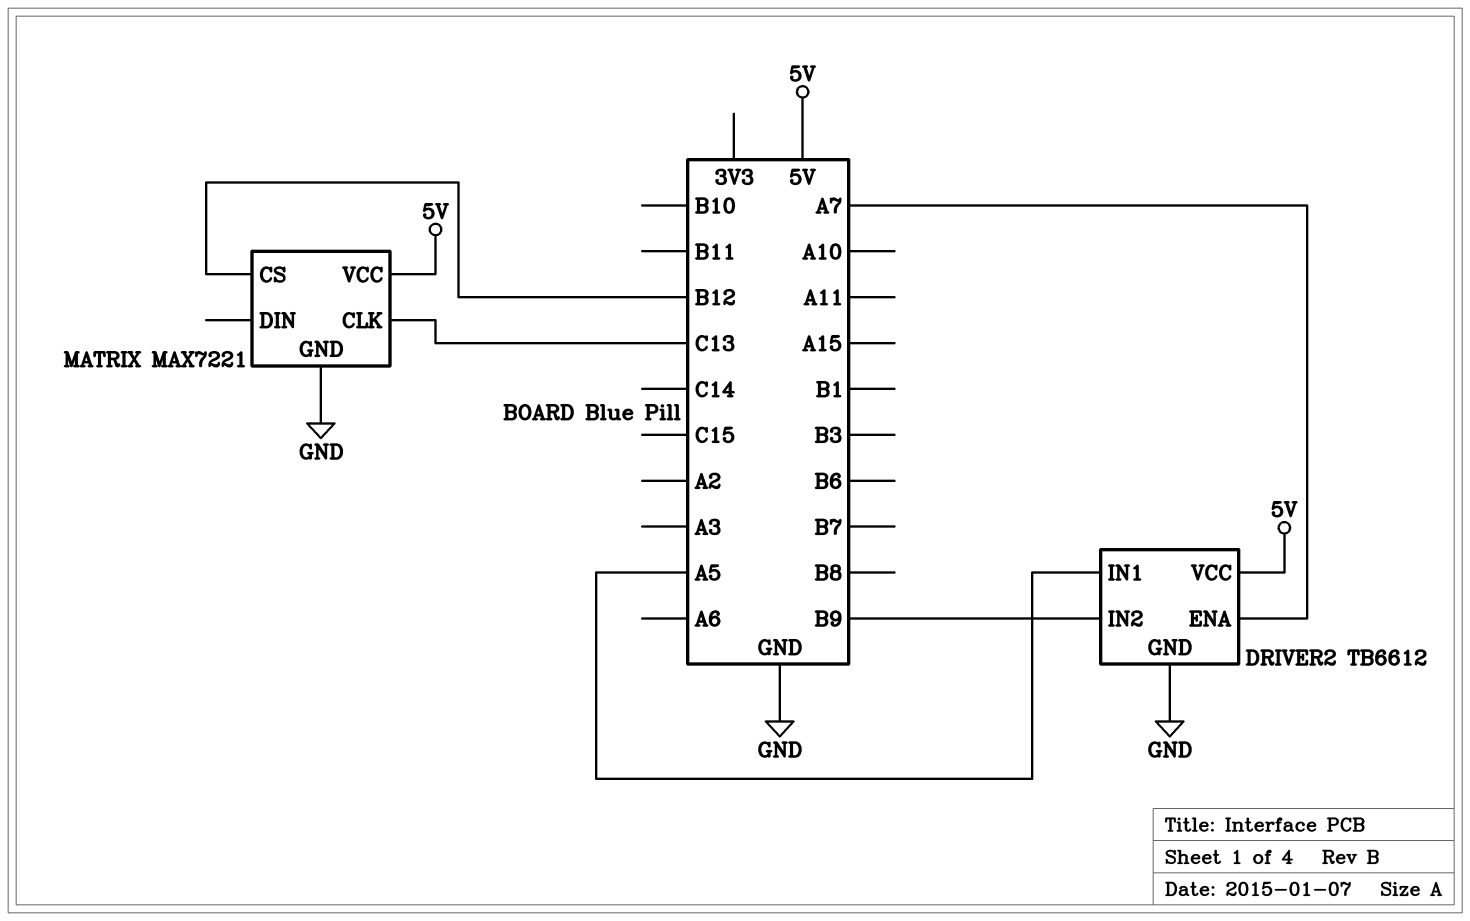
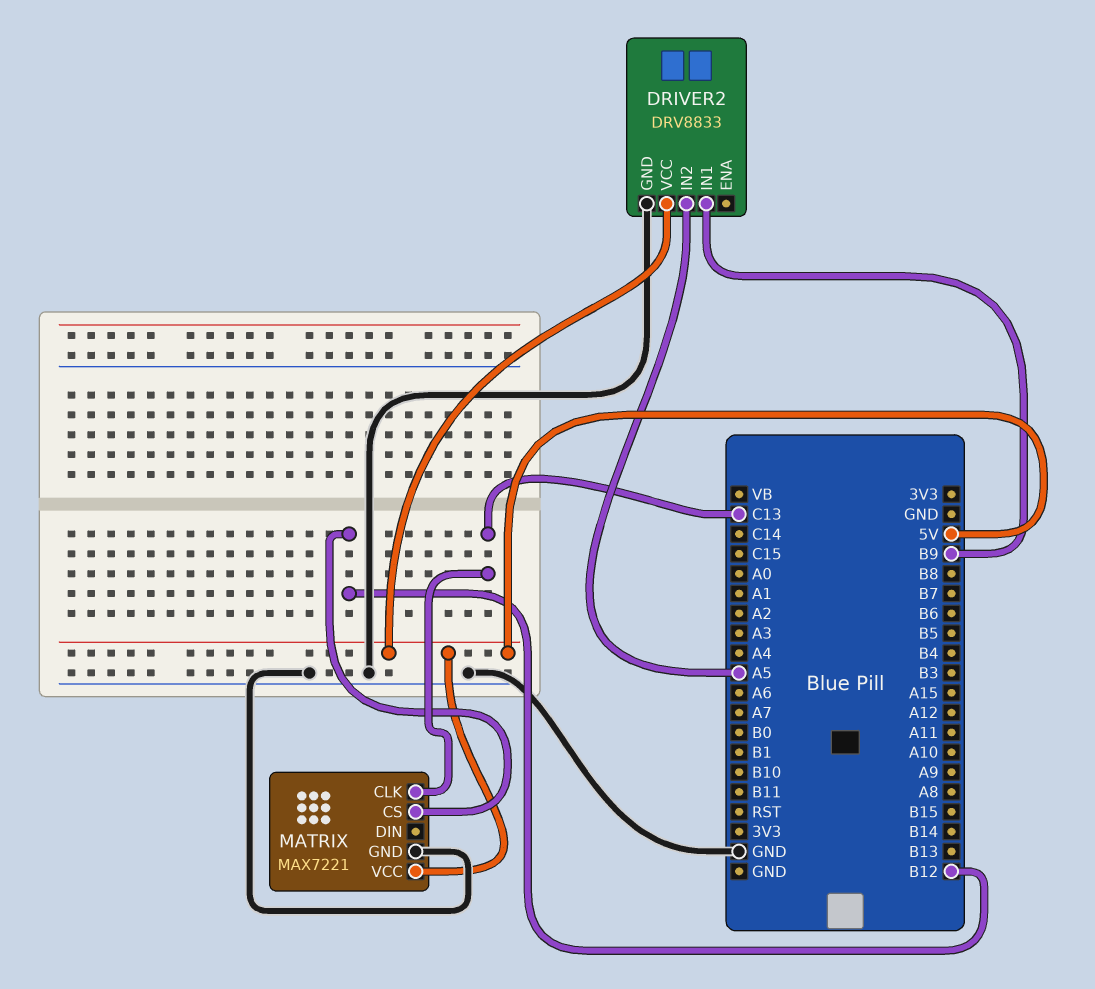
DRIVER2: TB6612 -> DRV8833
DRIVER2 pin ENA: A7 -> none
DRIVER2 pin IN1: A5 -> B9
DRIVER2 pin IN2: B9 -> A5

